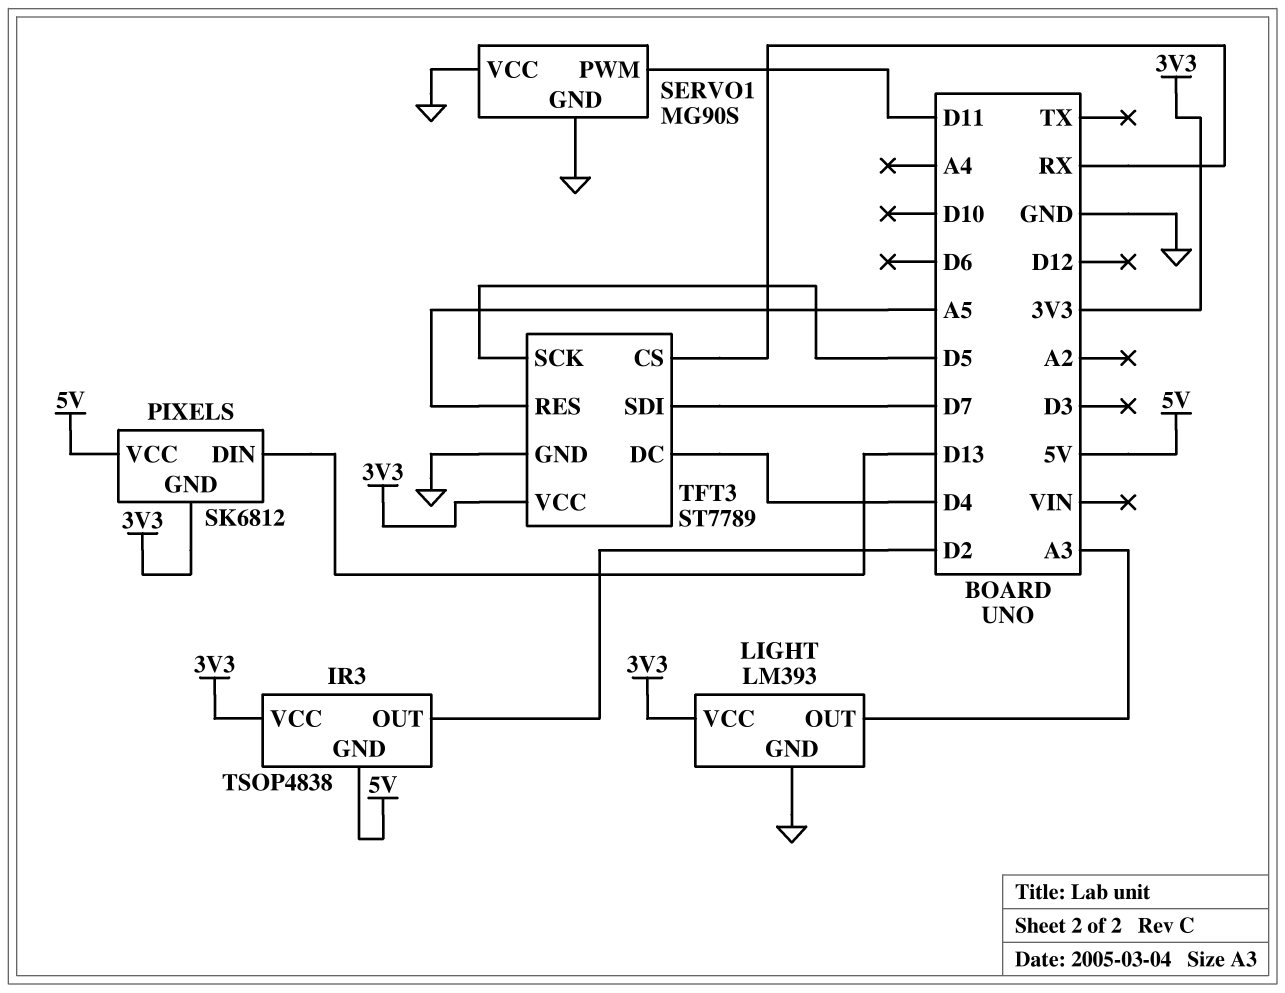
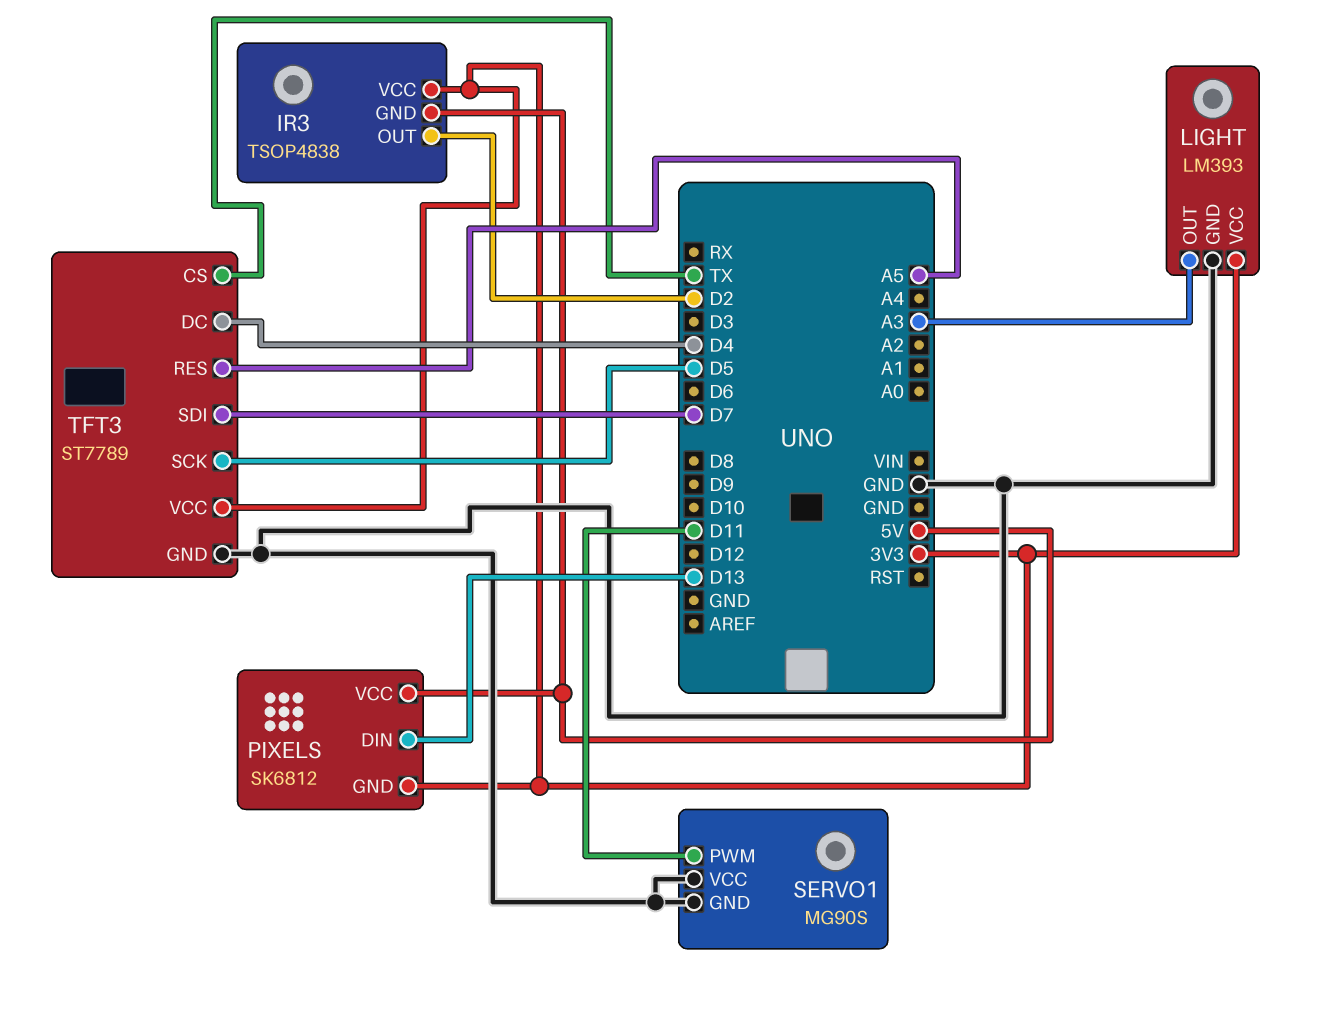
TFT3 pin CS: RX -> TX

